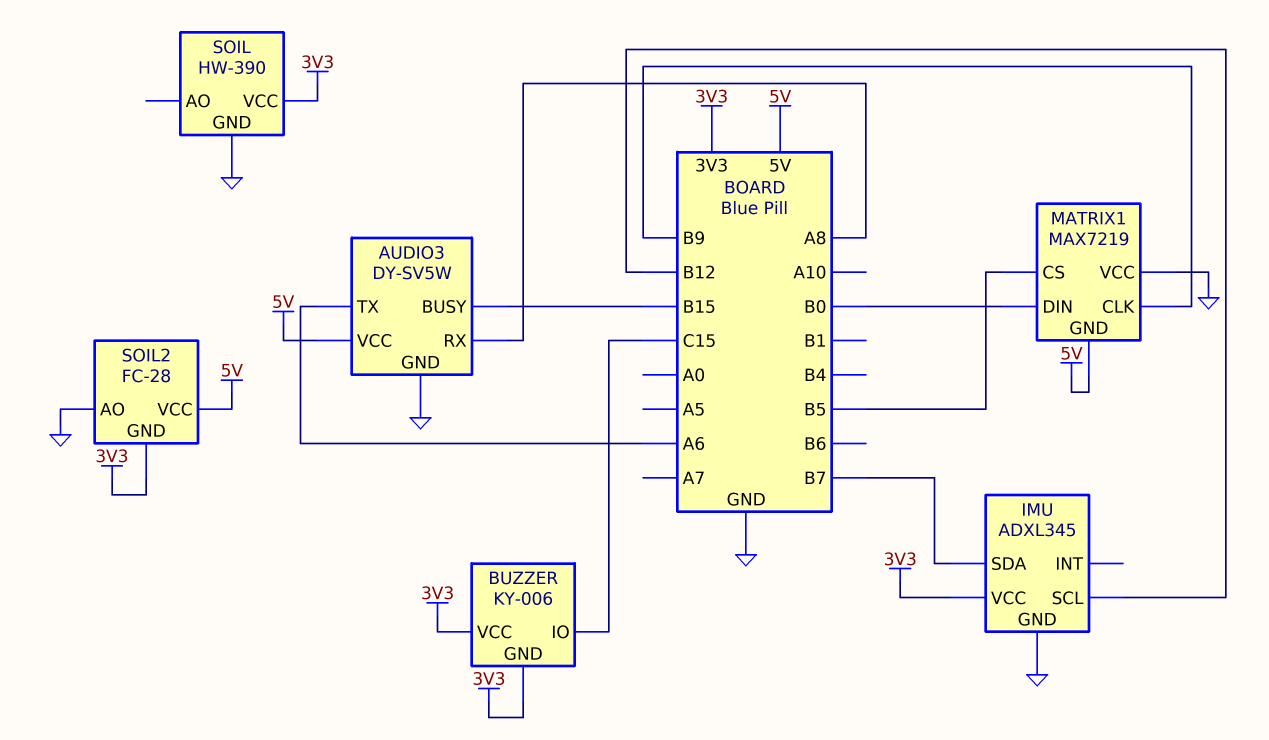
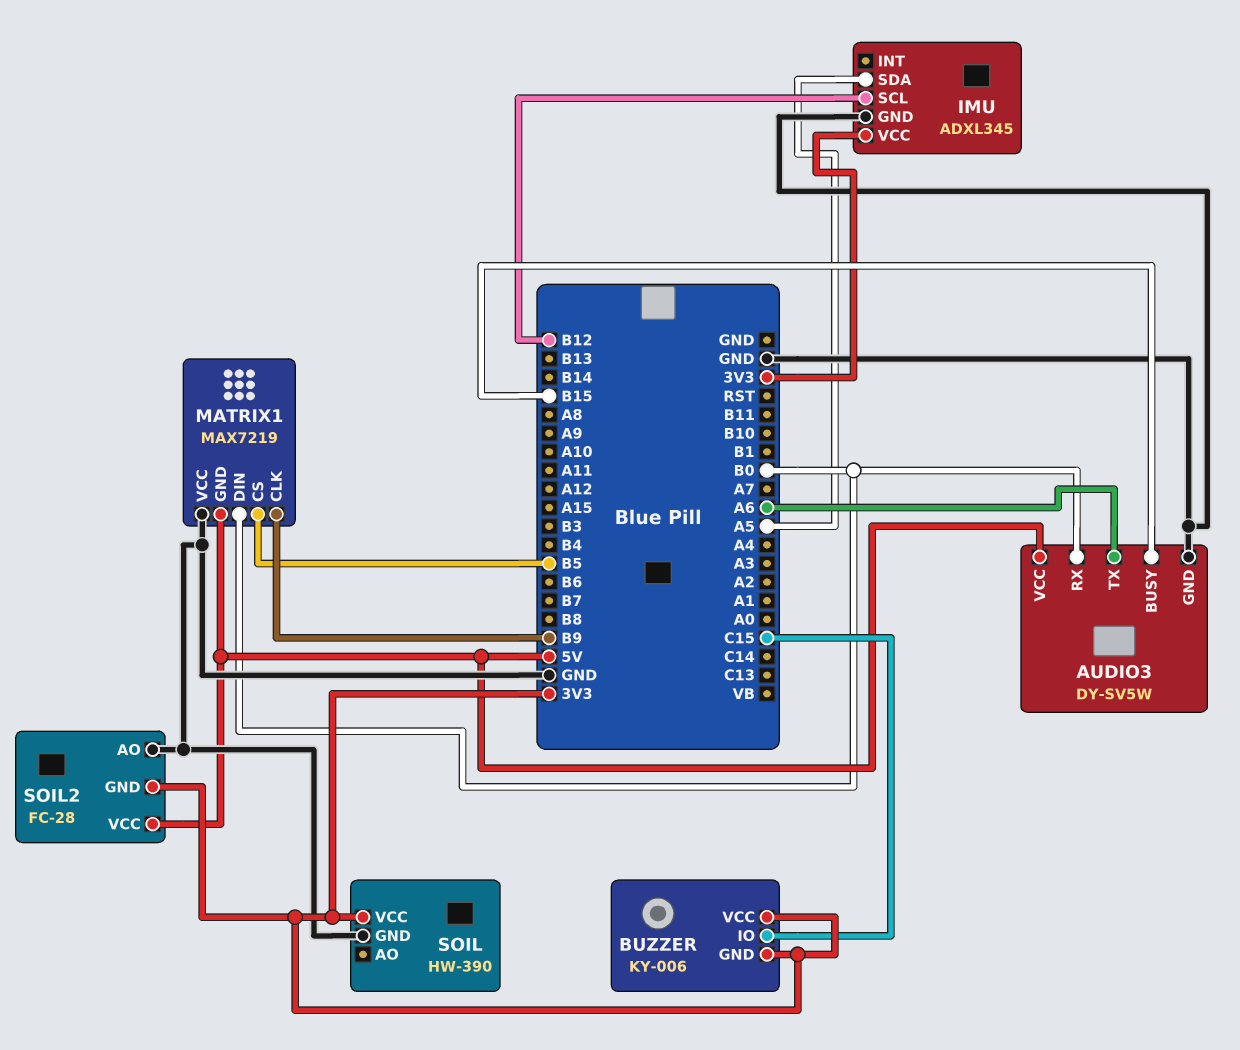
AUDIO3 pin RX: A8 -> B0
IMU pin SDA: B7 -> A5

